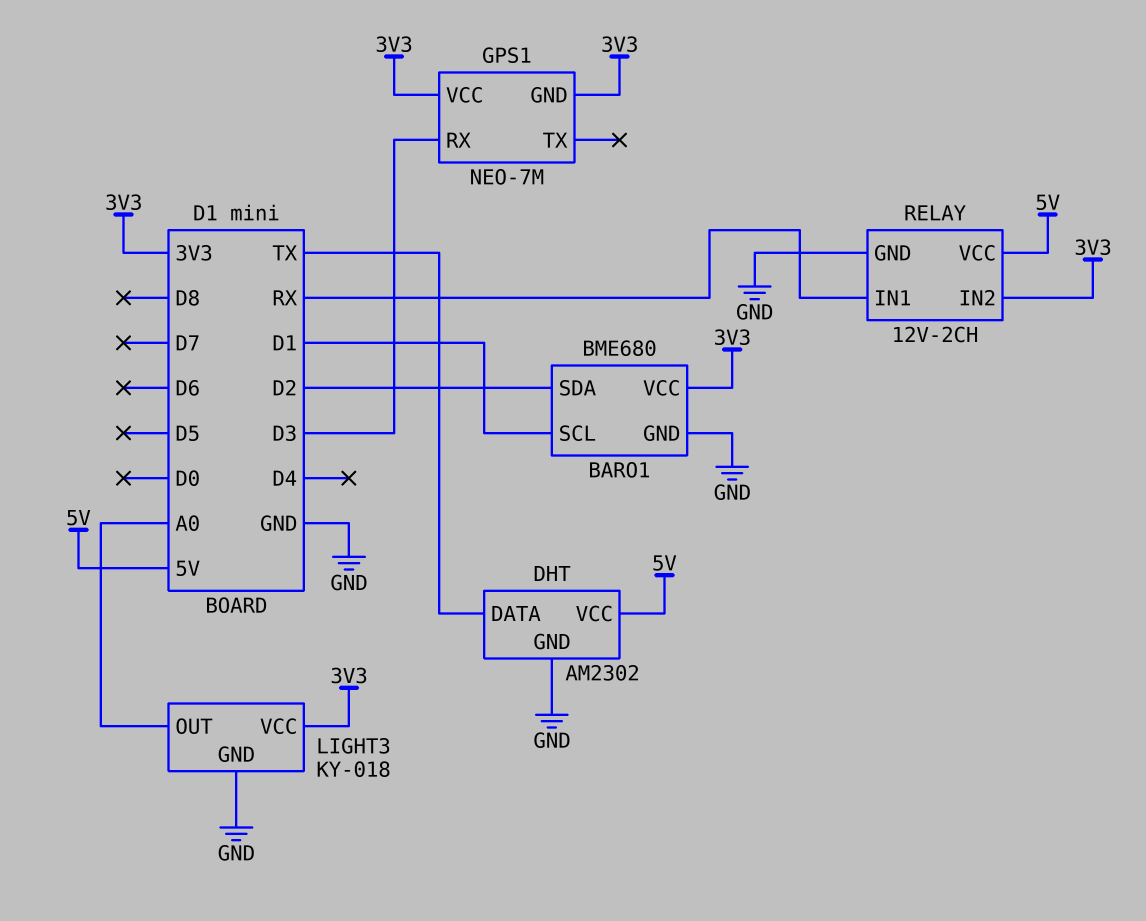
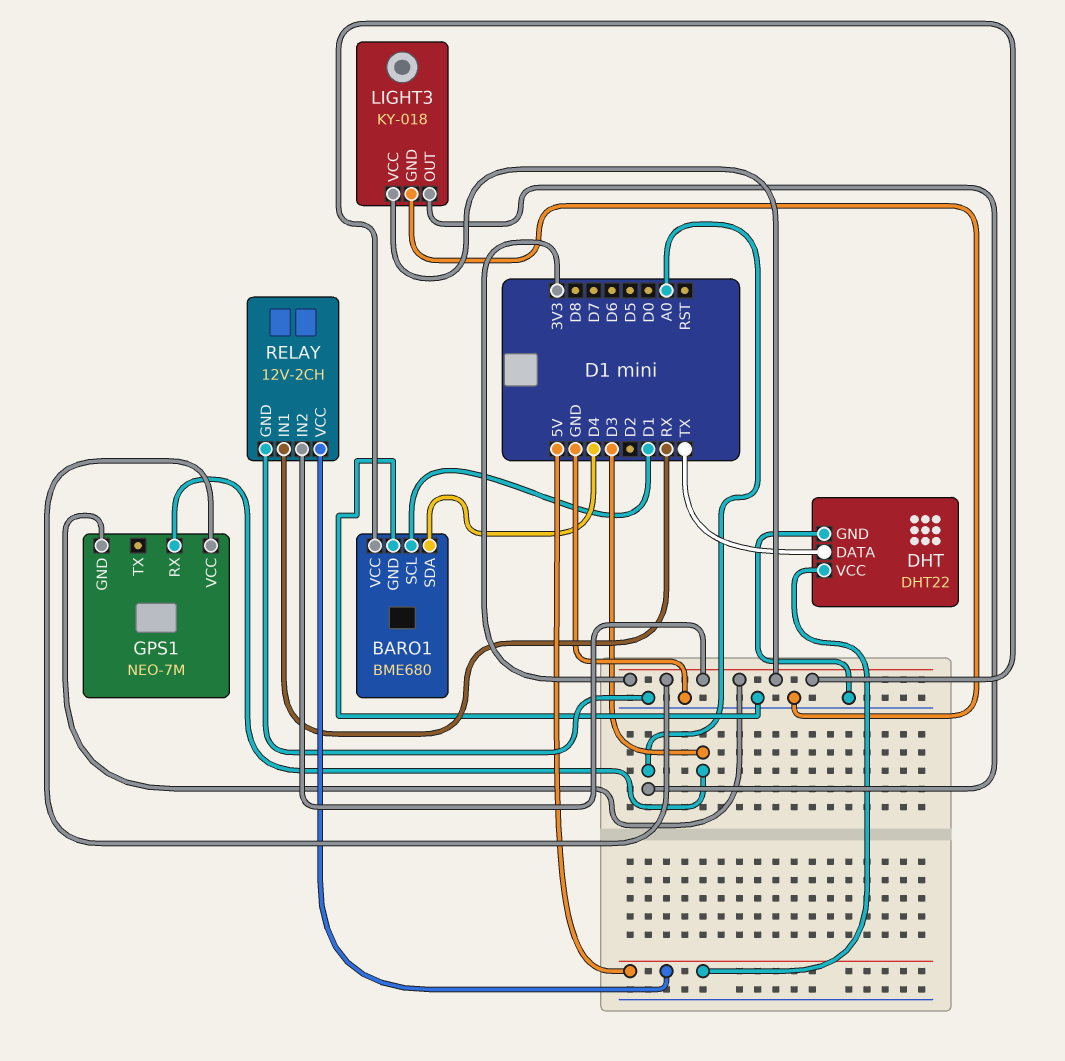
BARO1 pin SDA: D2 -> D4
DHT: AM2302 -> DHT22

